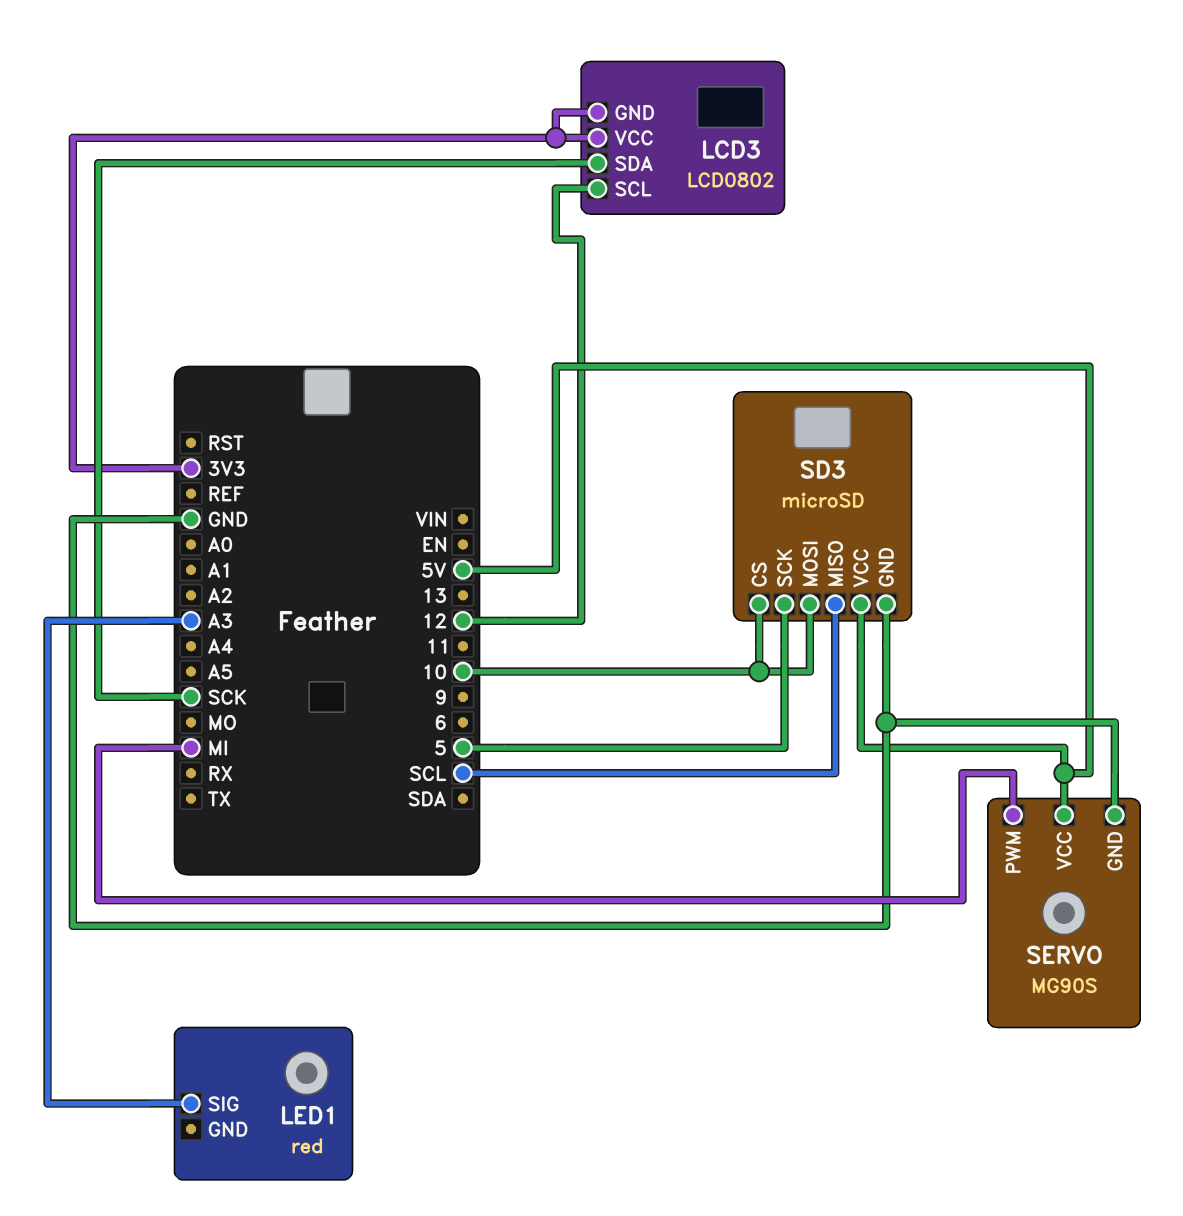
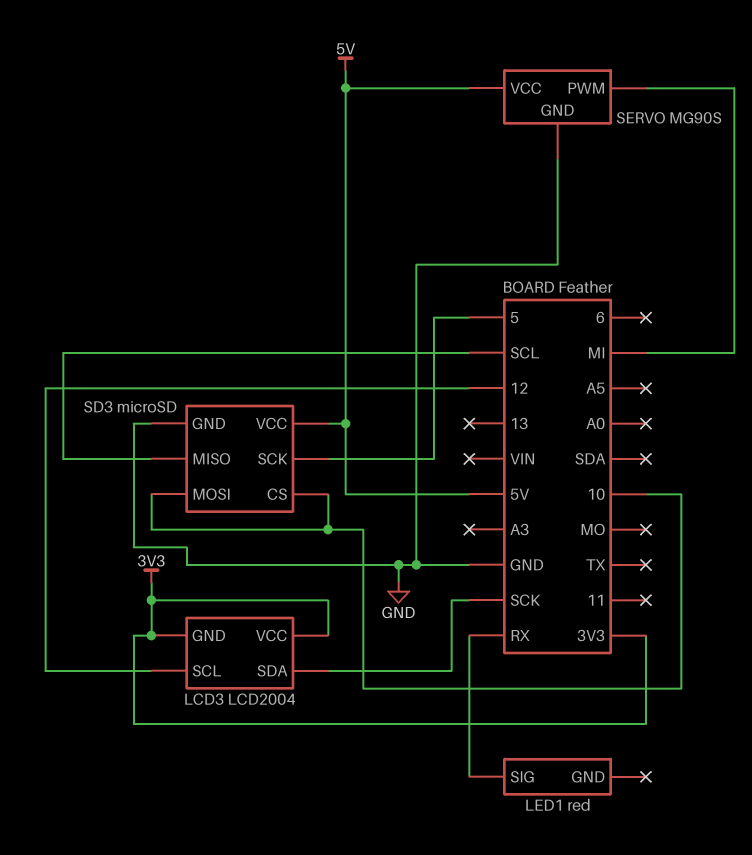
LCD3: LCD0802 -> LCD2004
LED1 pin SIG: A3 -> RX

